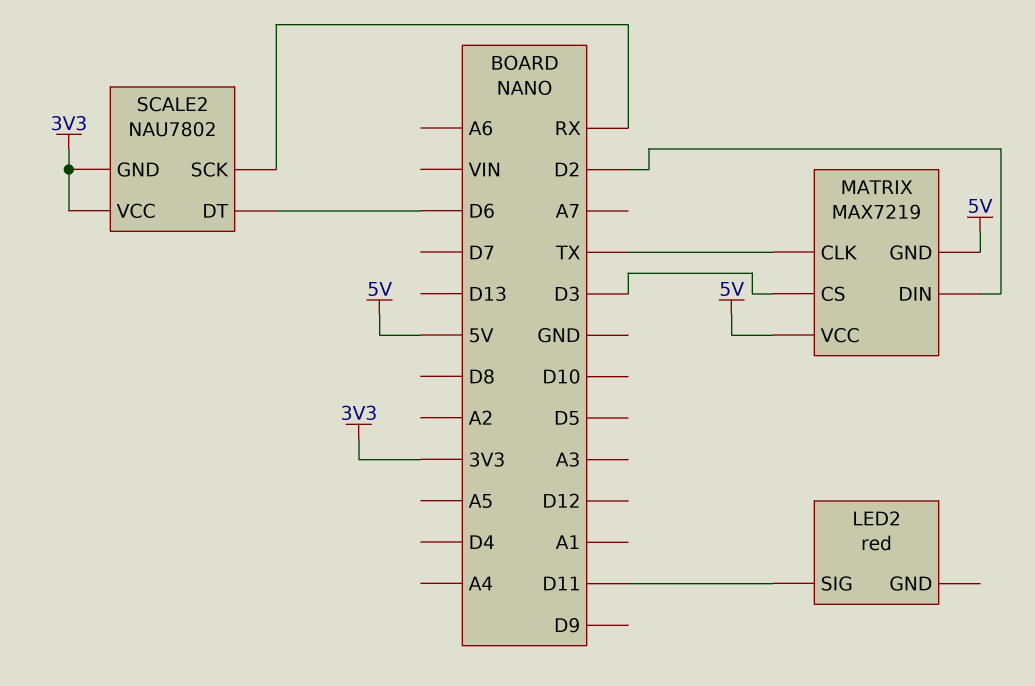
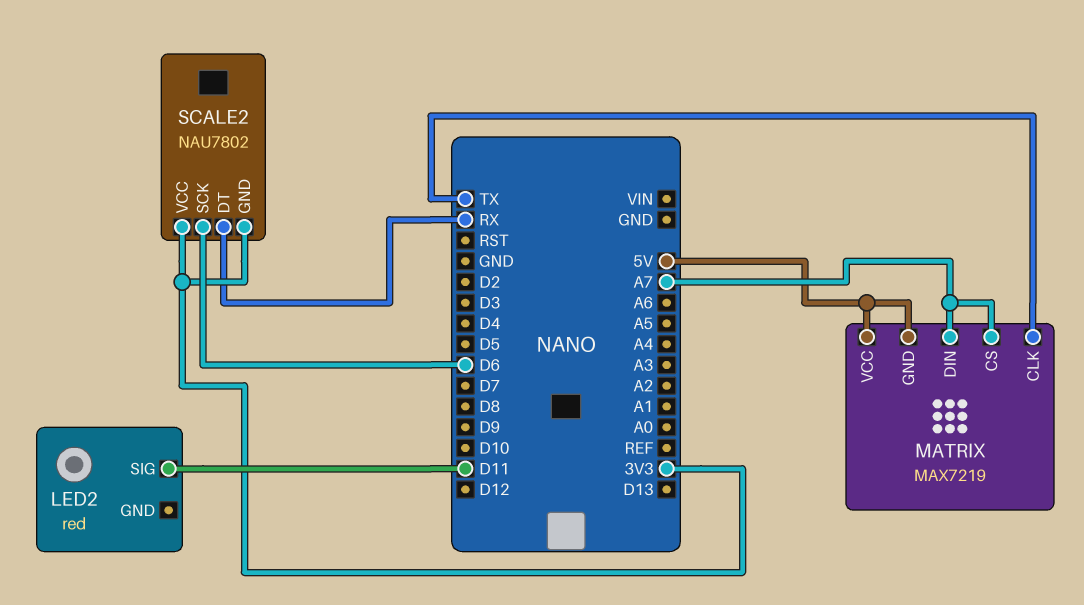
MATRIX pin CS: D3 -> A7
MATRIX pin DIN: D2 -> A7
SCALE2 pin DT: D6 -> RX
SCALE2 pin SCK: RX -> D6

